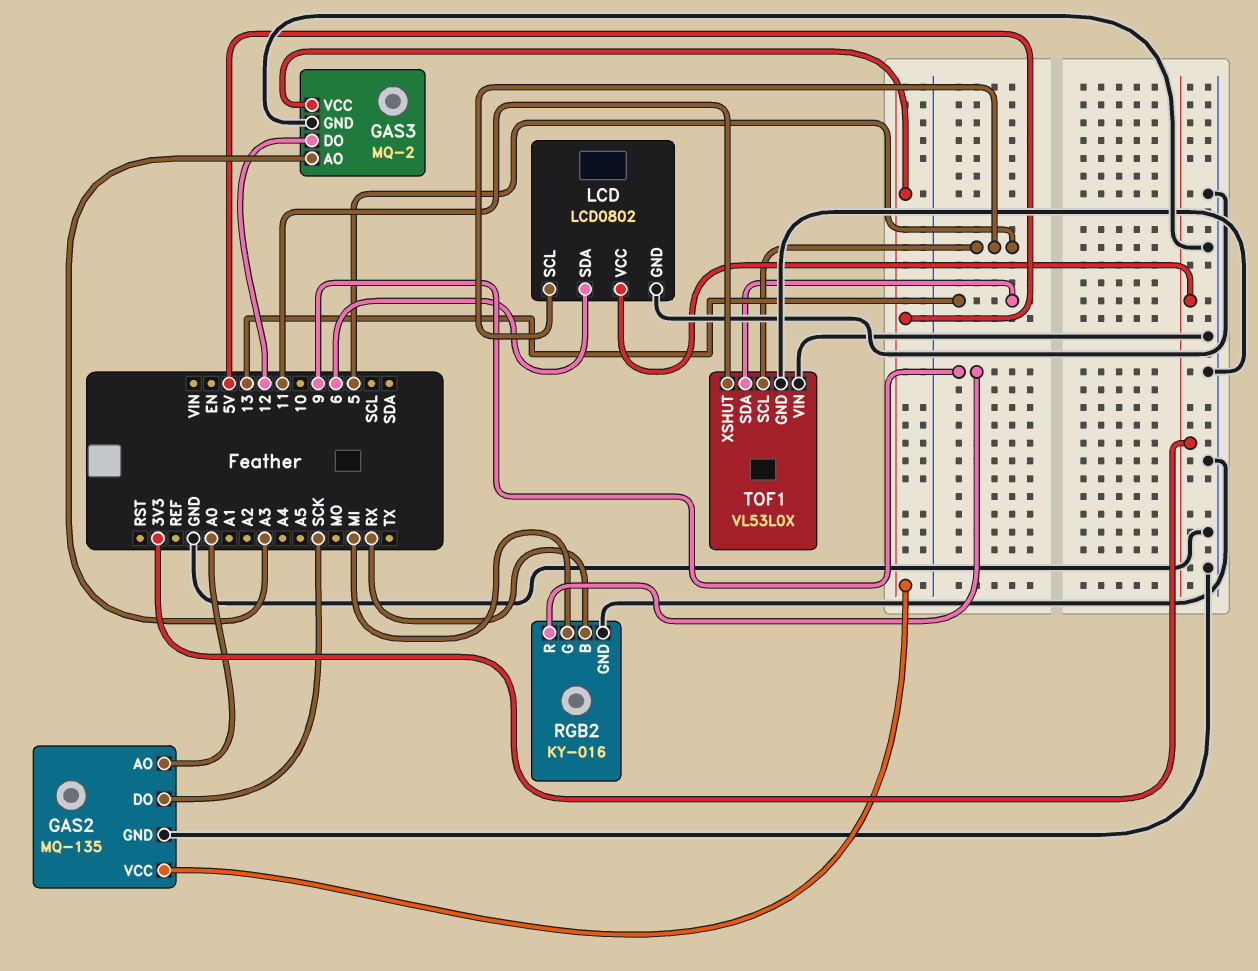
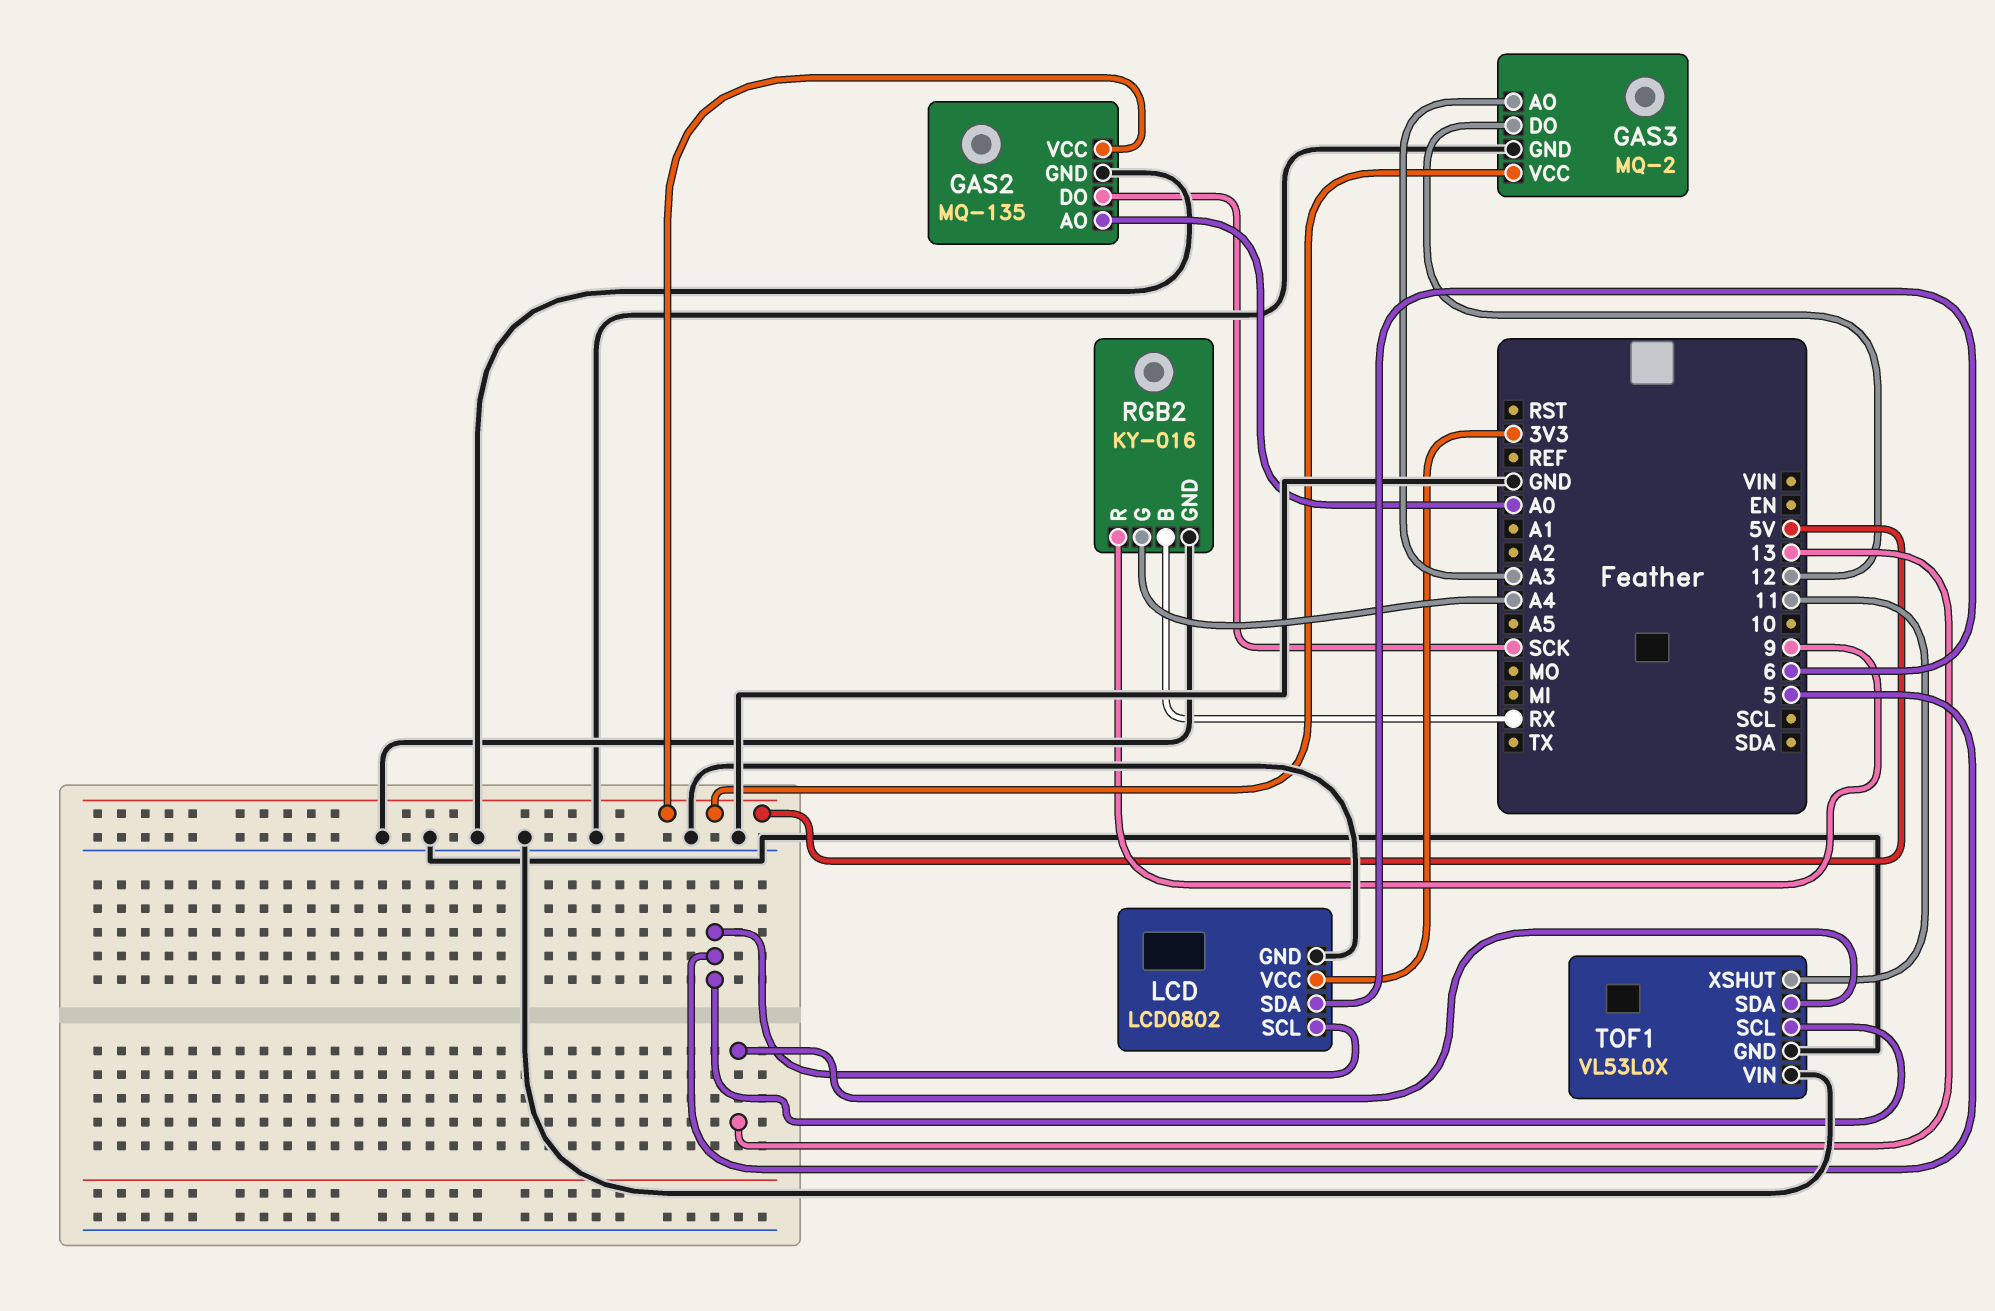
RGB2 pin G: MI -> A4

